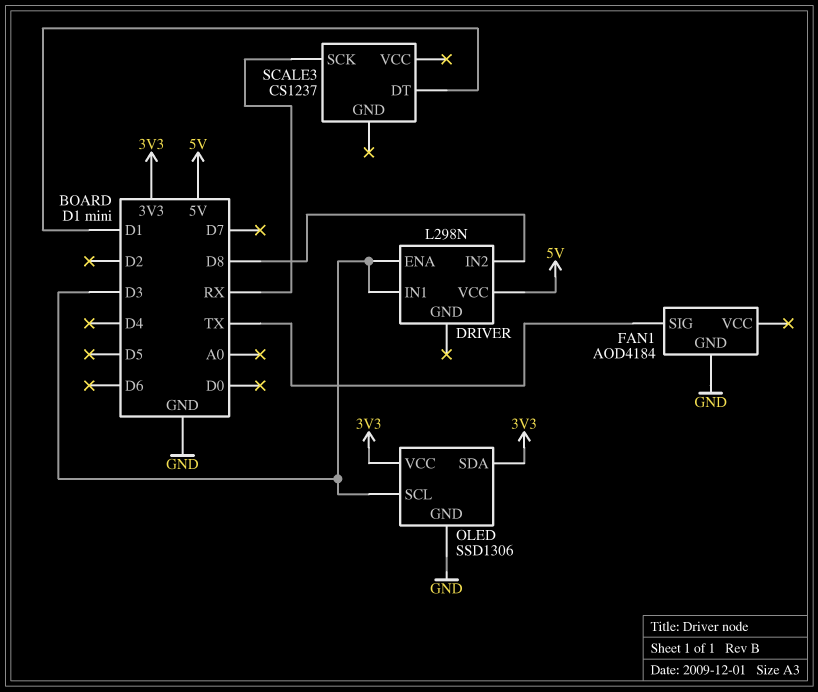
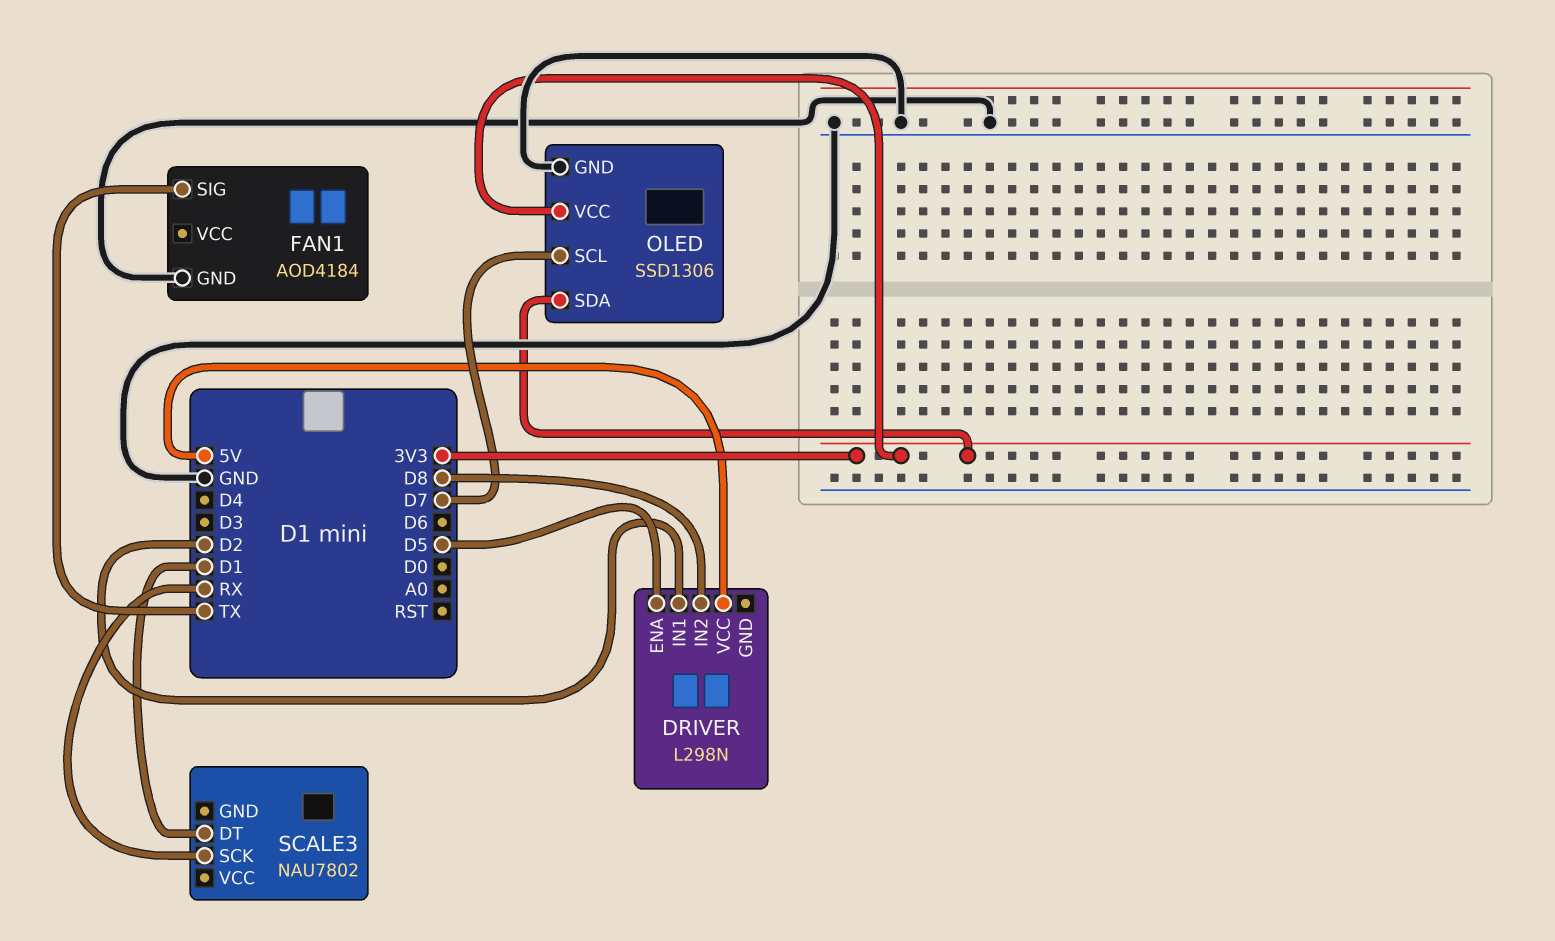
DRIVER pin ENA: D3 -> D5
DRIVER pin IN1: D3 -> D2
OLED pin SCL: D3 -> D7
SCALE3: CS1237 -> NAU7802

